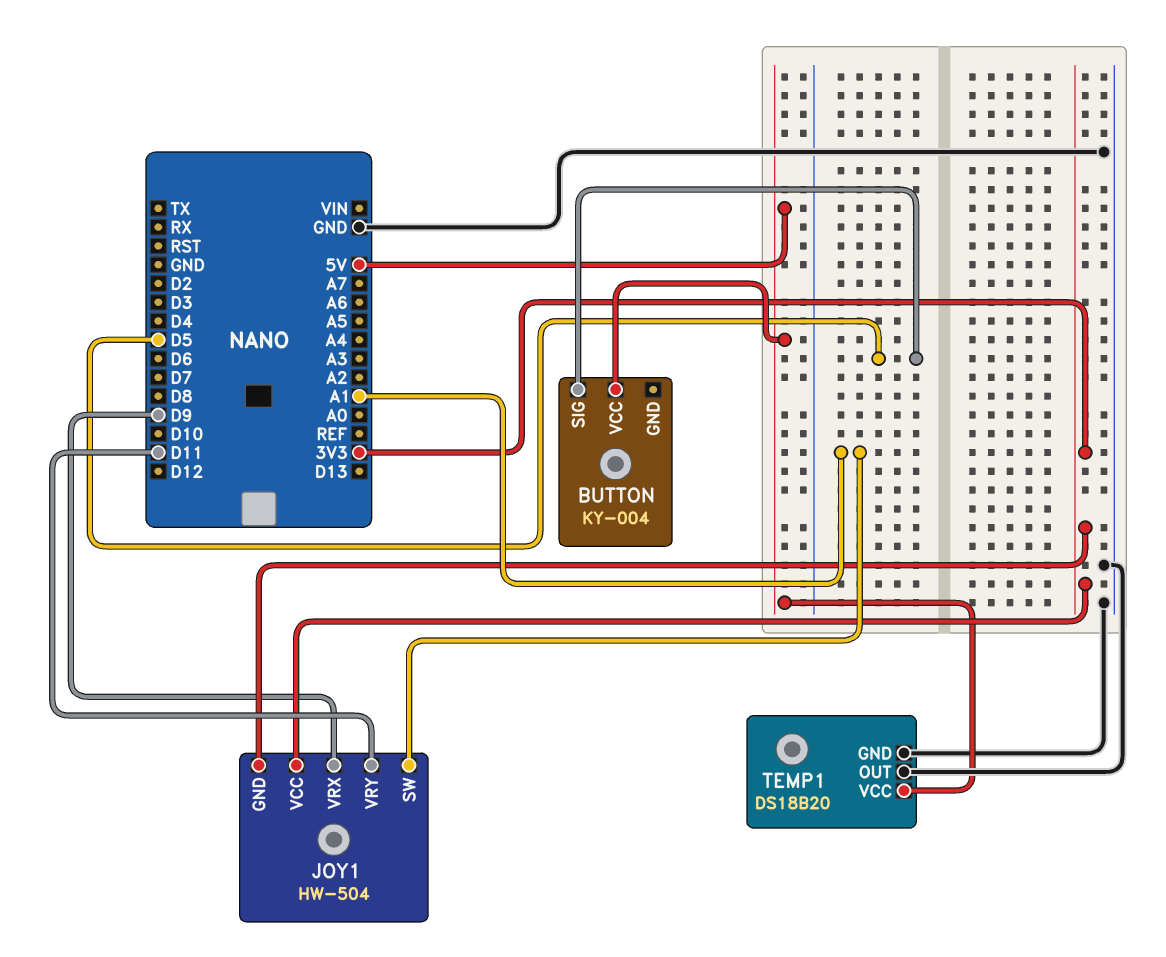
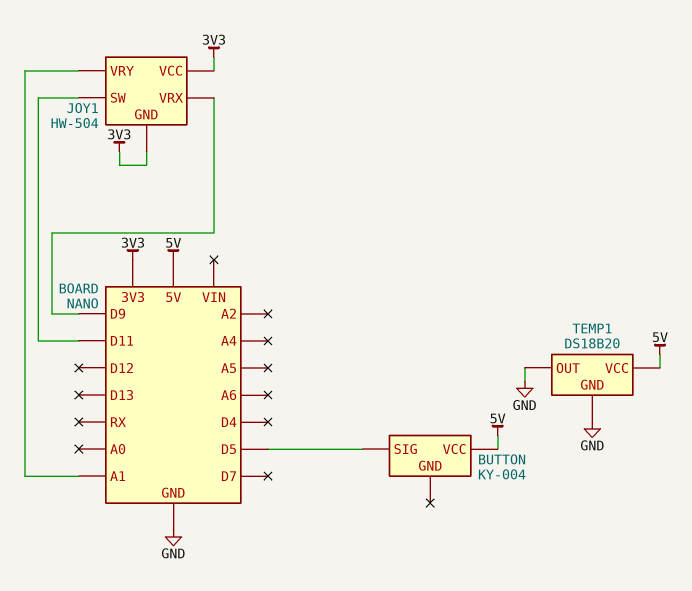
JOY1 pin SW: A1 -> D11
JOY1 pin VRY: D11 -> A1

